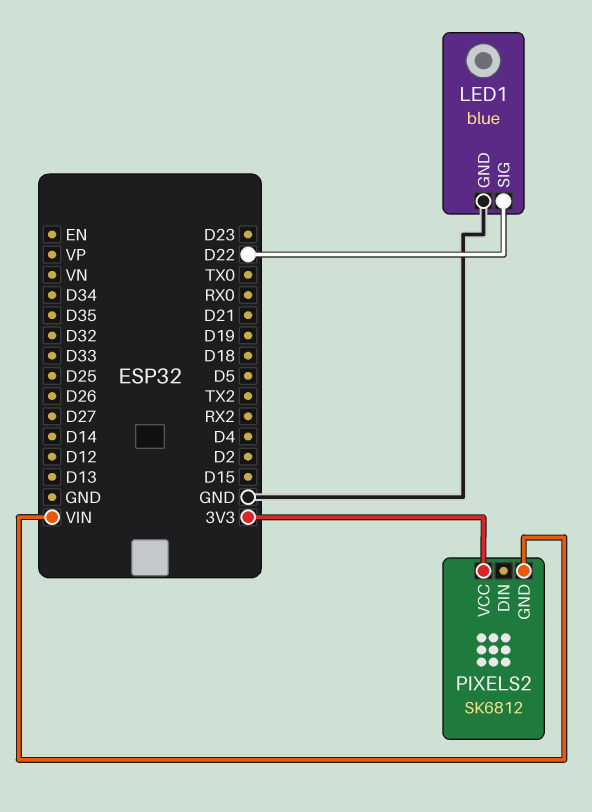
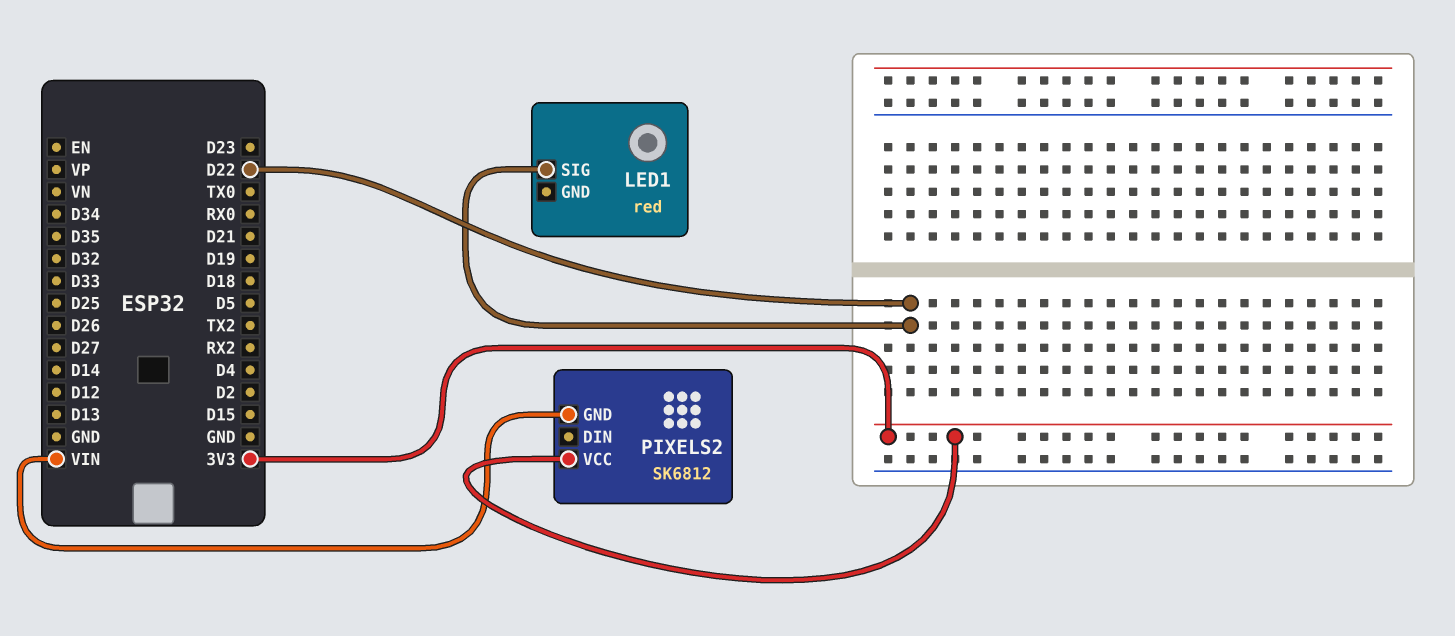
LED1: blue -> red
LED1 pin GND: GND -> none

